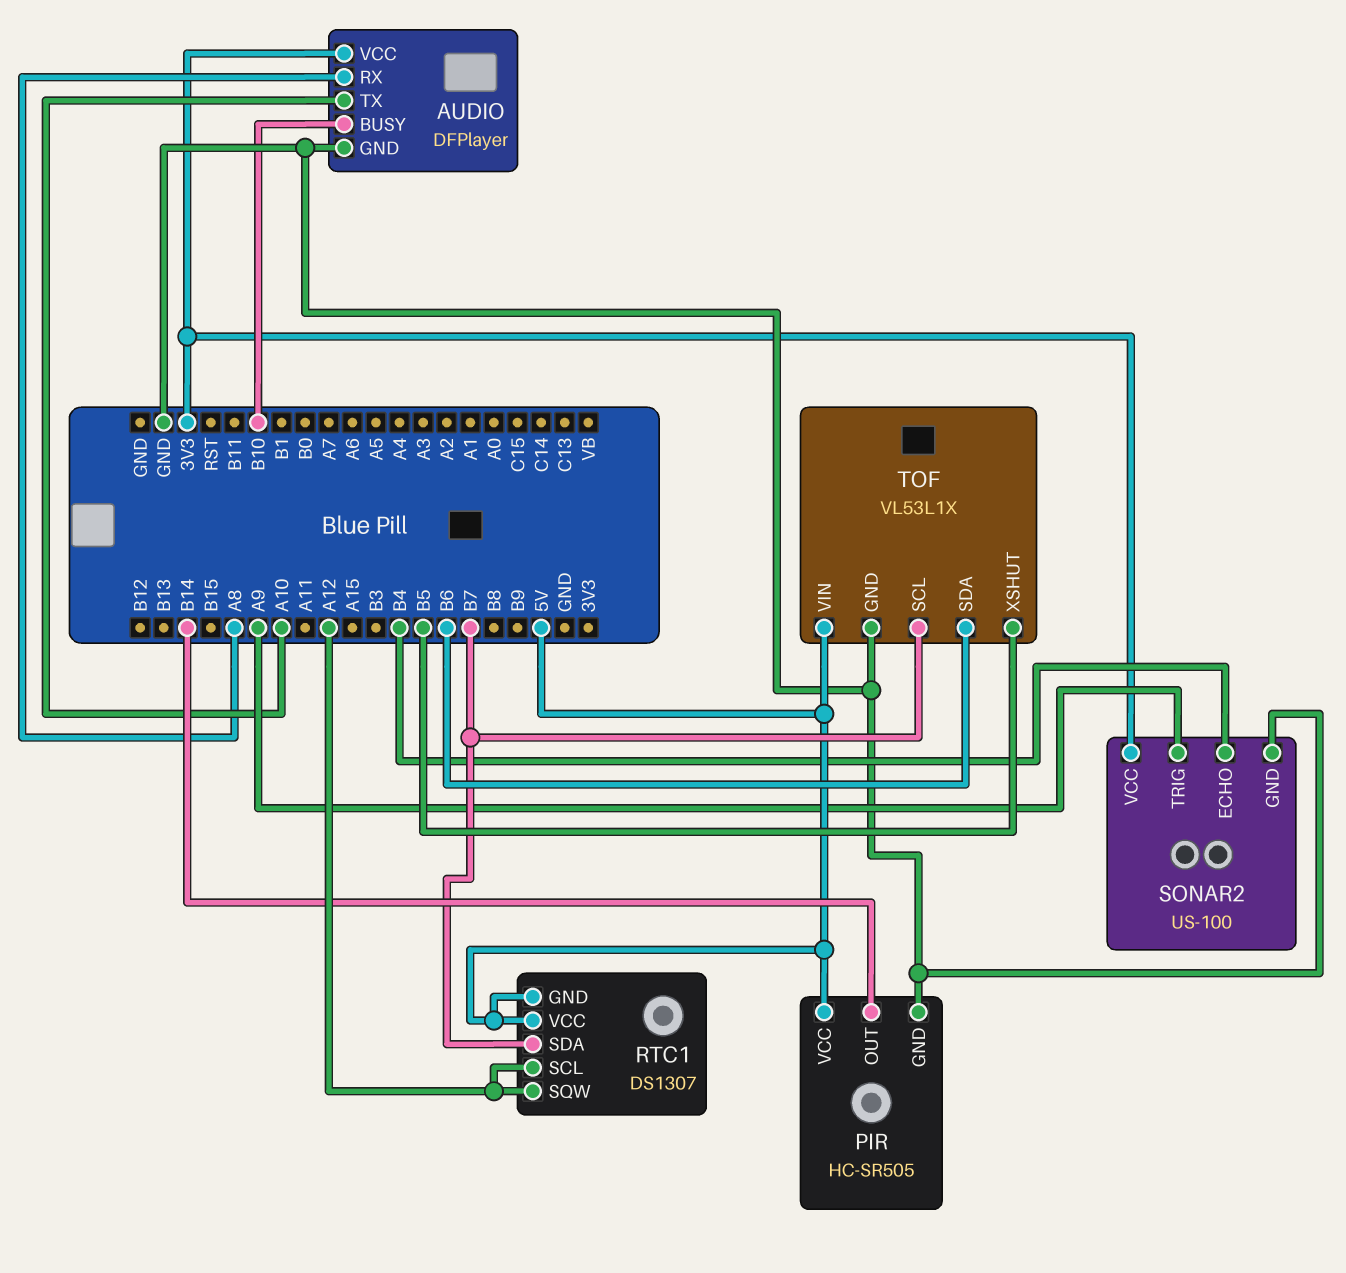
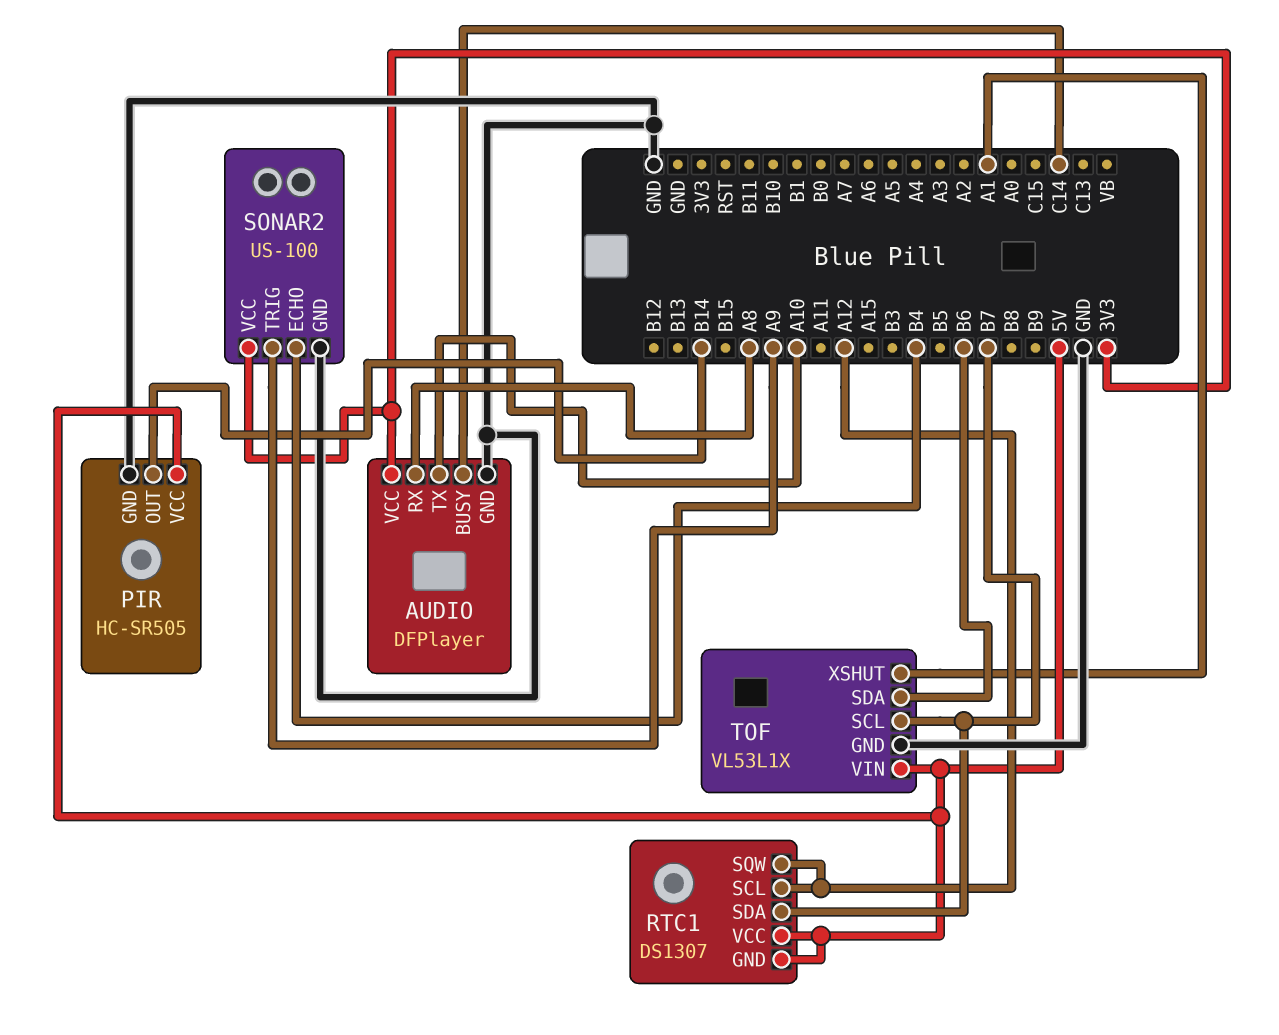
AUDIO pin BUSY: B10 -> C14
TOF pin XSHUT: B5 -> A1

